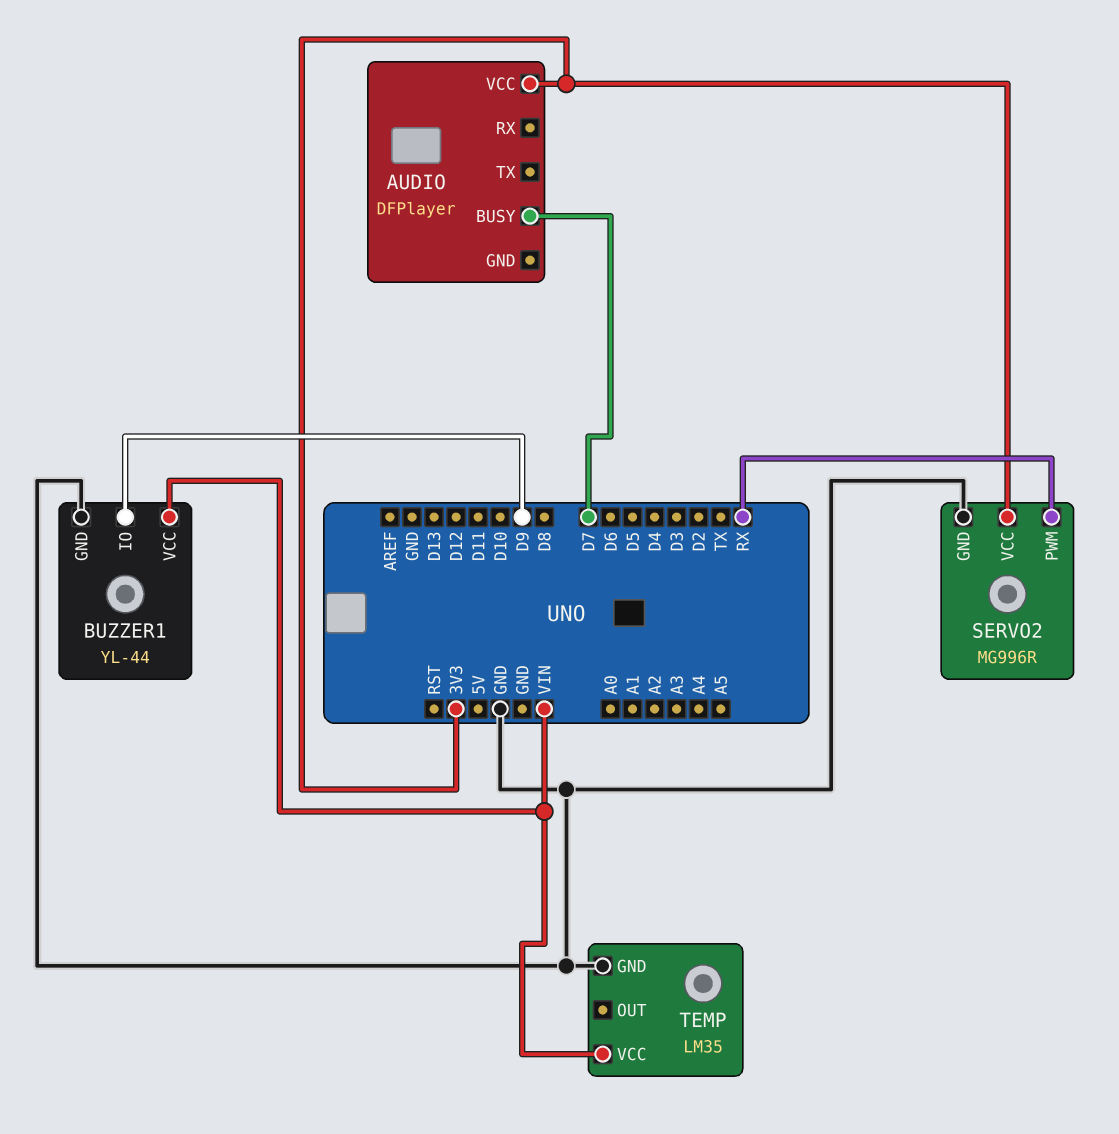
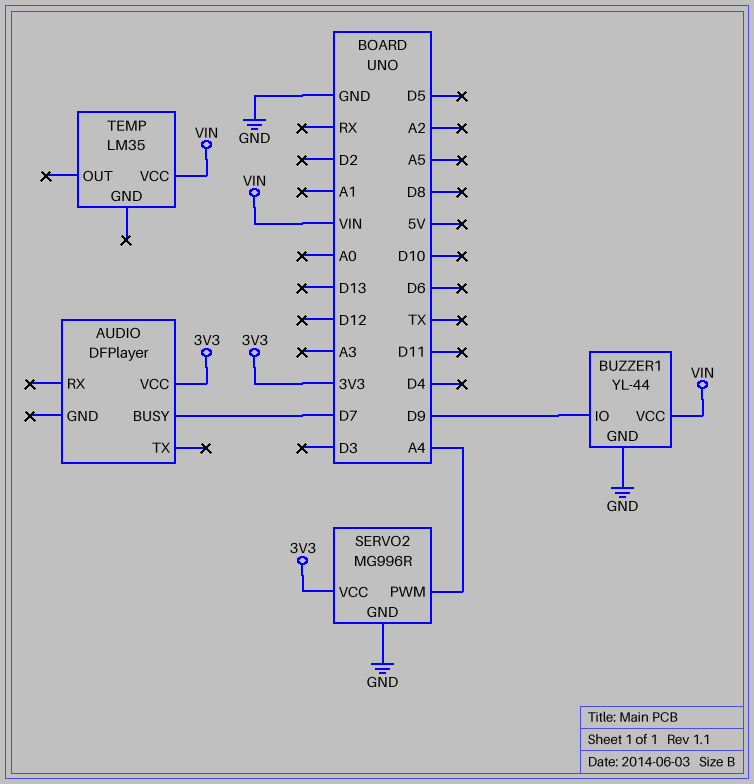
SERVO2 pin PWM: RX -> A4
TEMP pin GND: GND -> none

